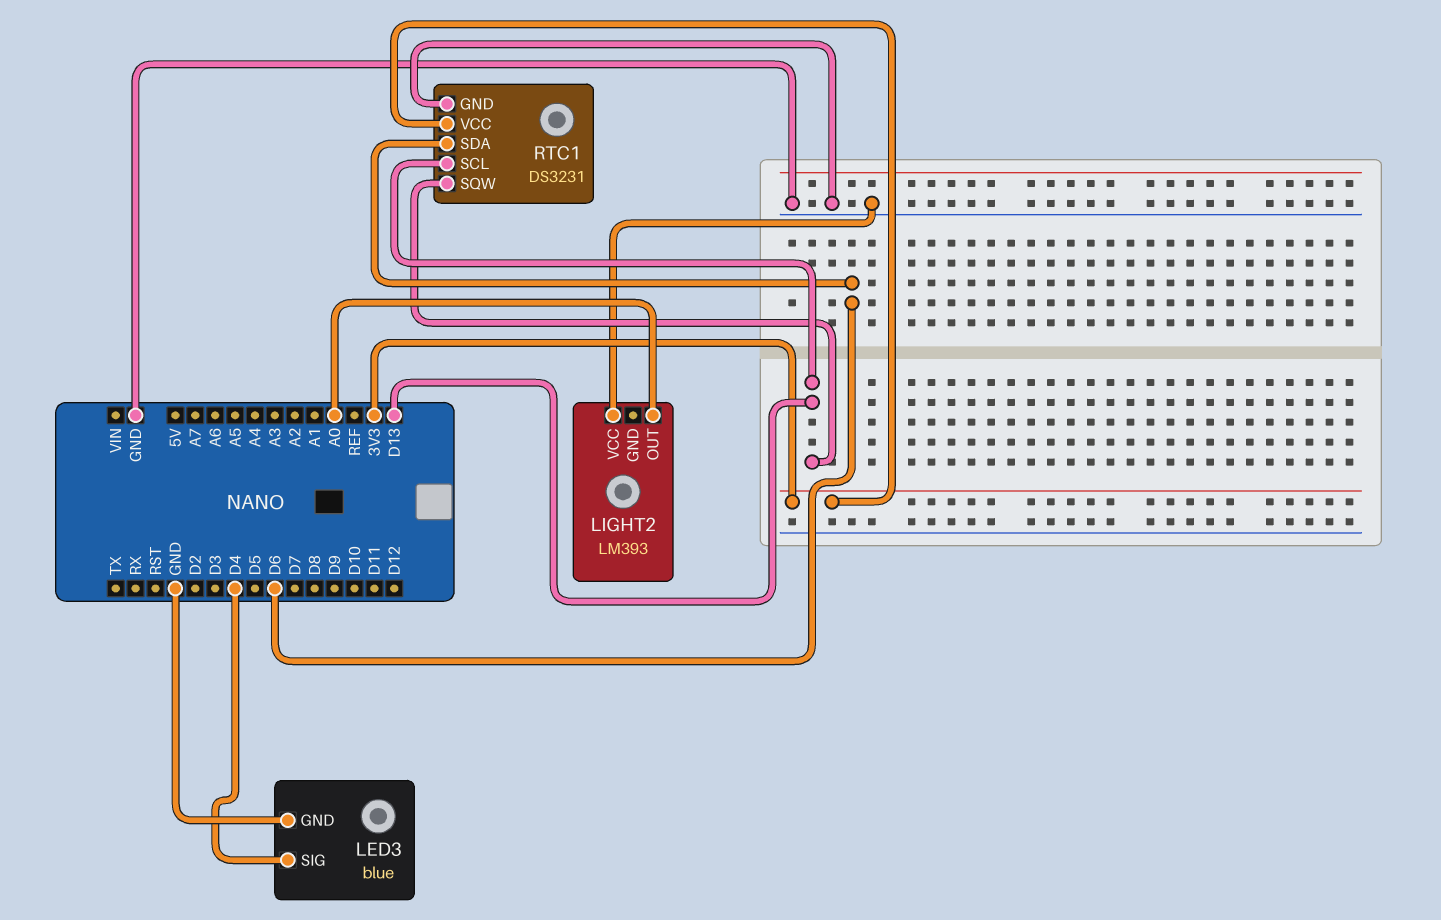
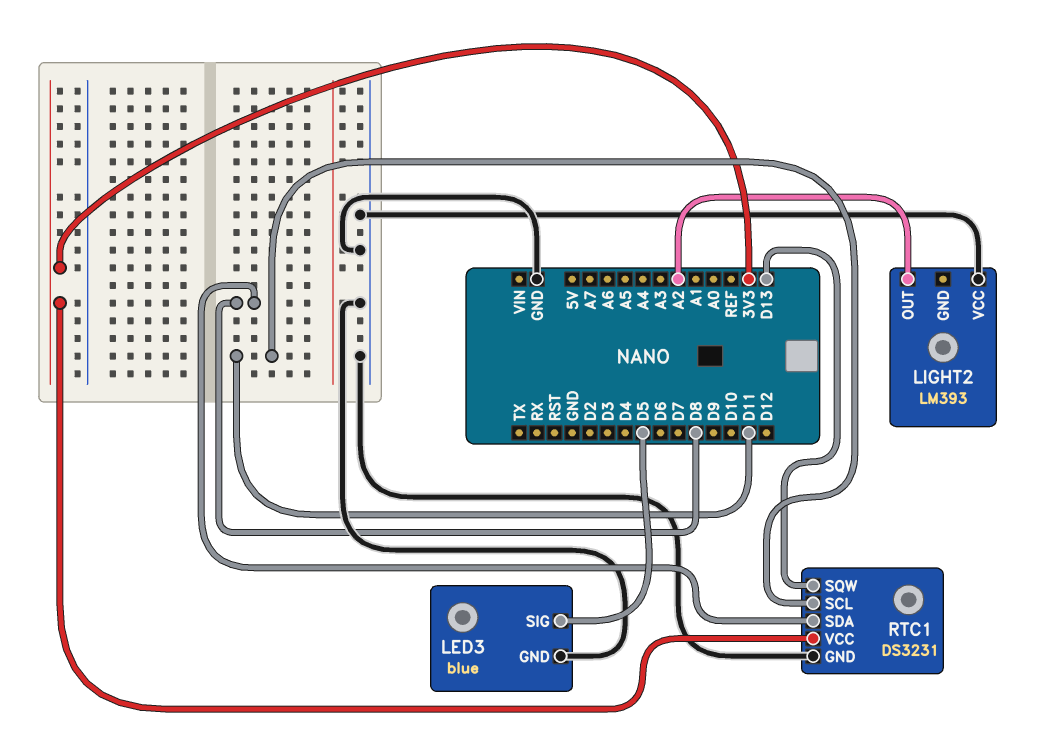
LED3 pin SIG: D4 -> D5
LIGHT2 pin OUT: A0 -> A2
RTC1 pin SCL: D13 -> D11
RTC1 pin SDA: D6 -> D8

